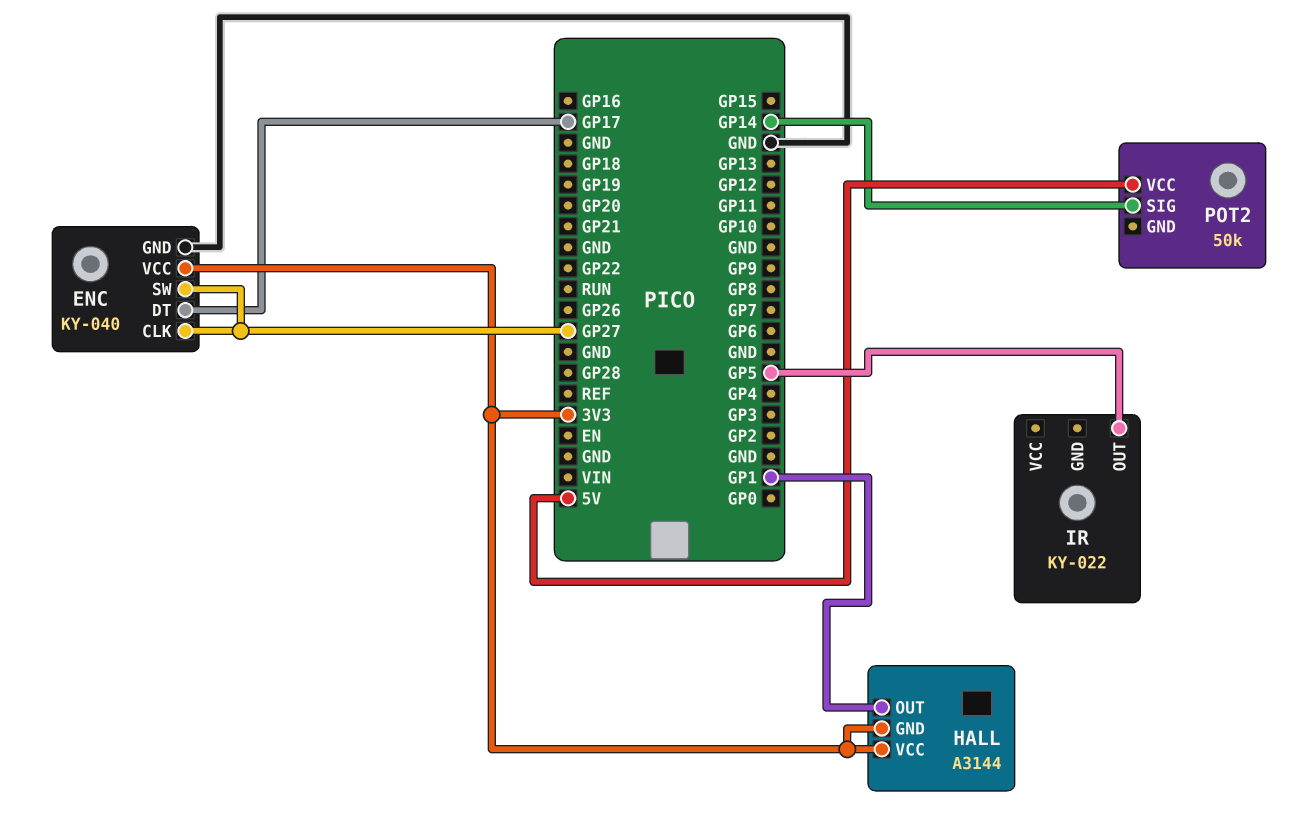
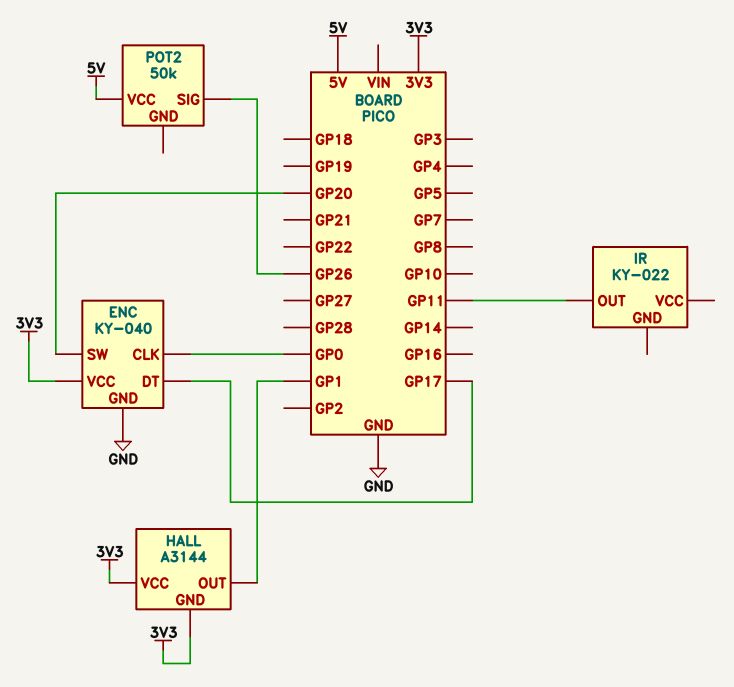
ENC pin CLK: GP27 -> GP0
ENC pin SW: GP27 -> GP20
IR pin OUT: GP5 -> GP11
POT2 pin SIG: GP14 -> GP26

